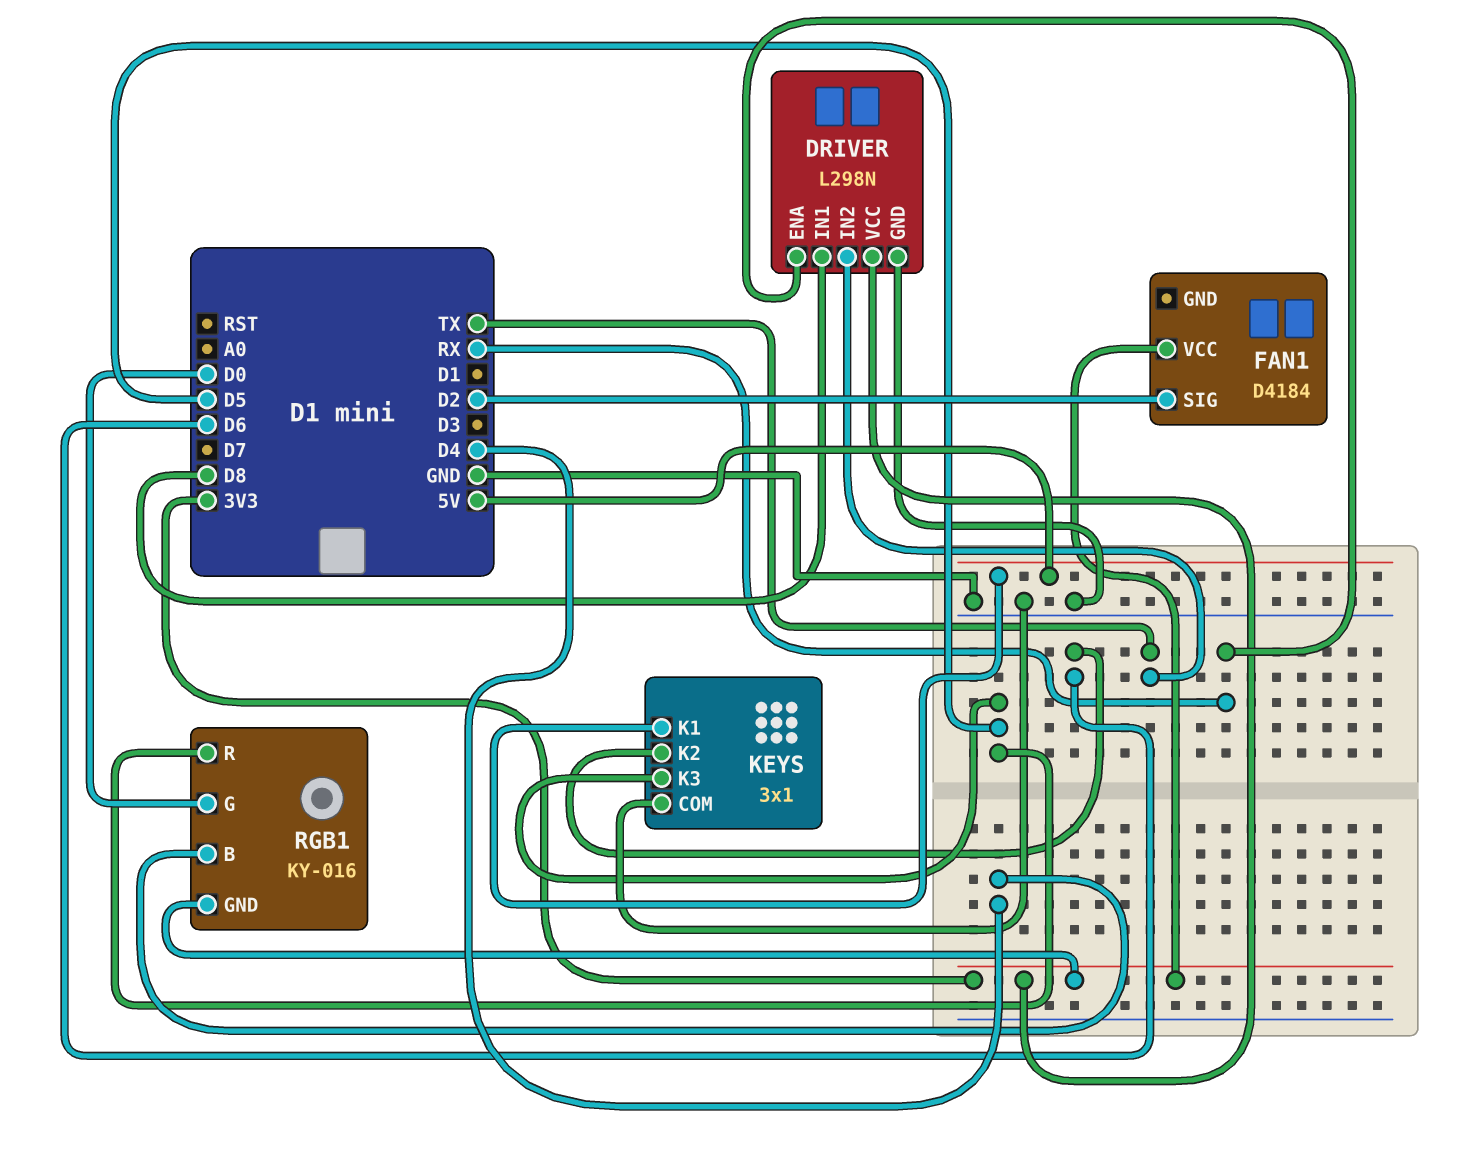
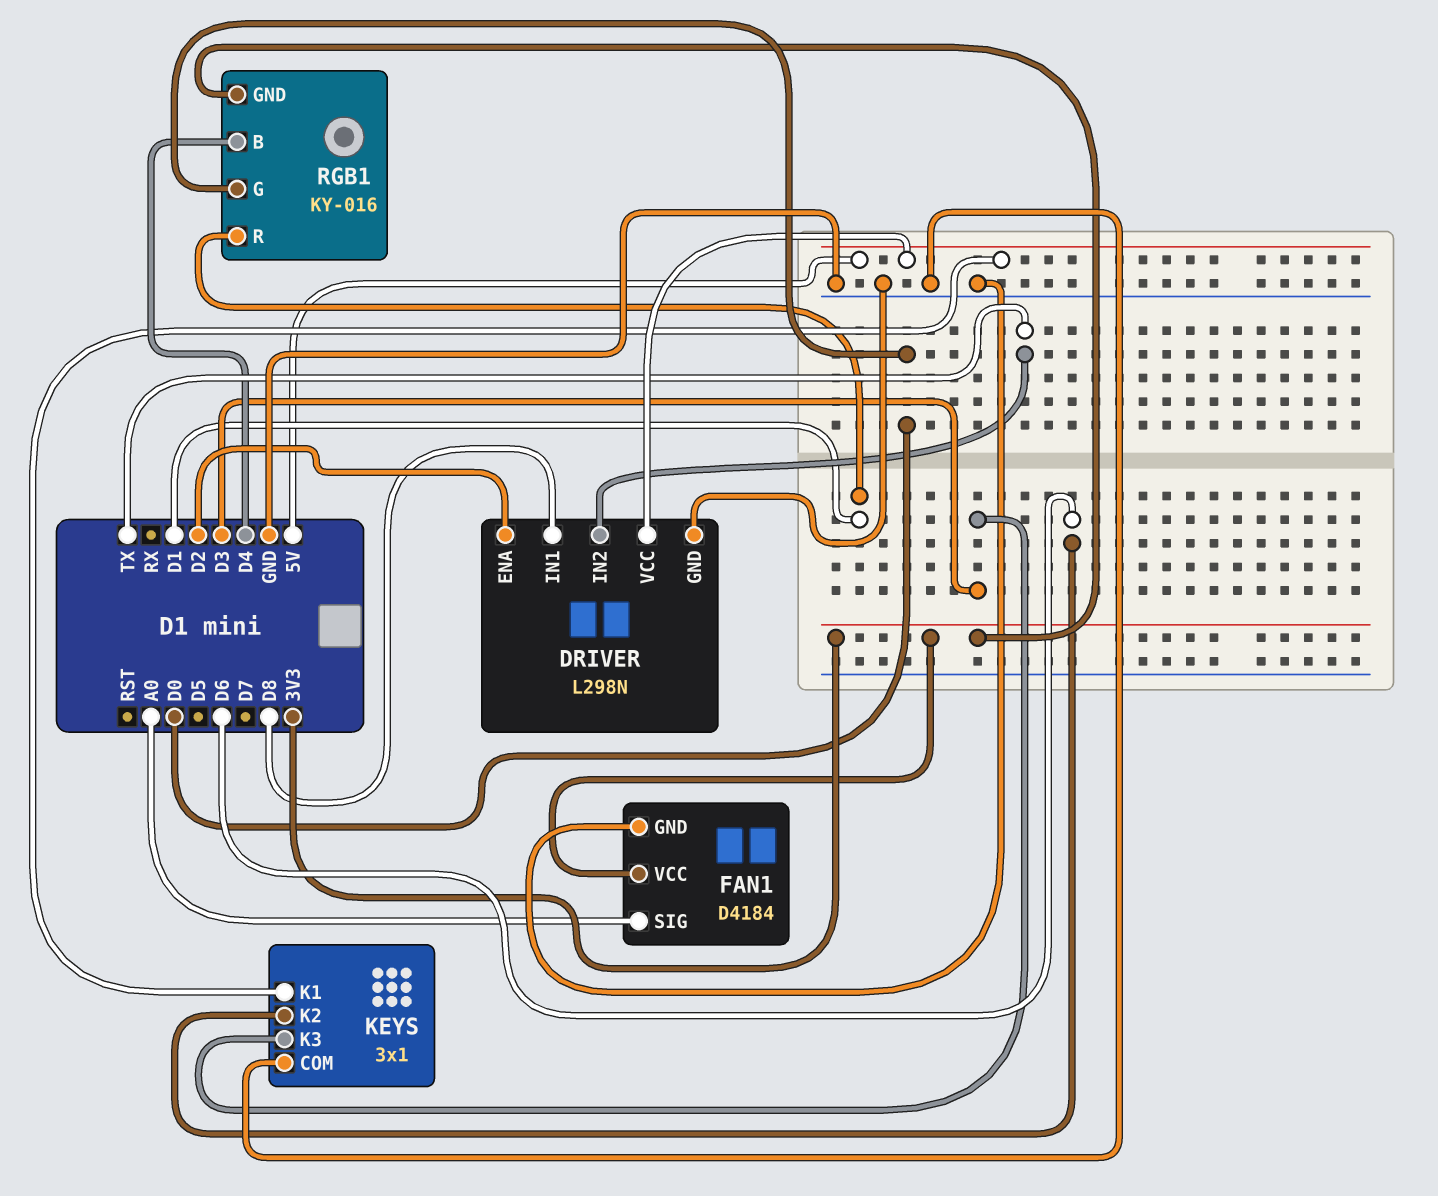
DRIVER pin ENA: RX -> D2
DRIVER pin VCC: 3V3 -> 5V
FAN1 pin GND: none -> GND
FAN1 pin SIG: D2 -> A0
KEYS pin K3: D5 -> D3
RGB1 pin R: D5 -> D1

